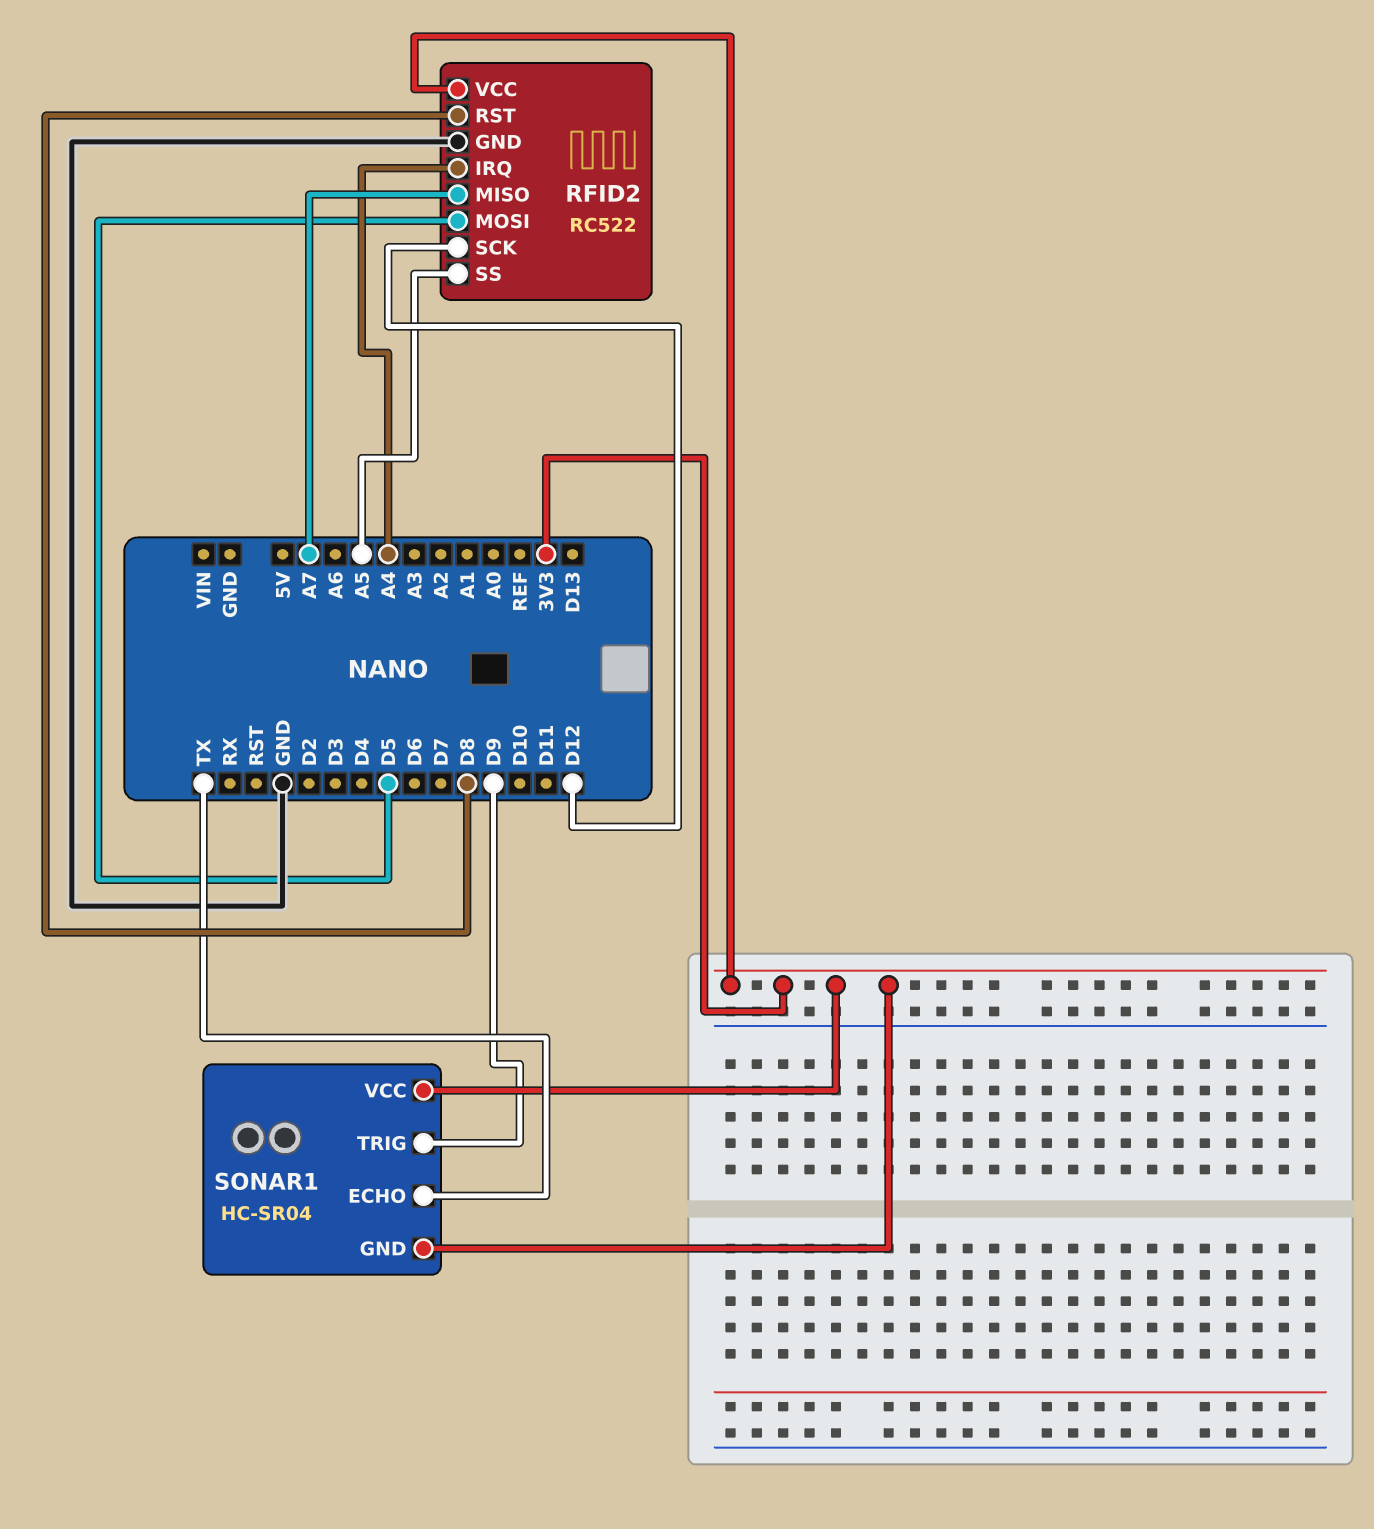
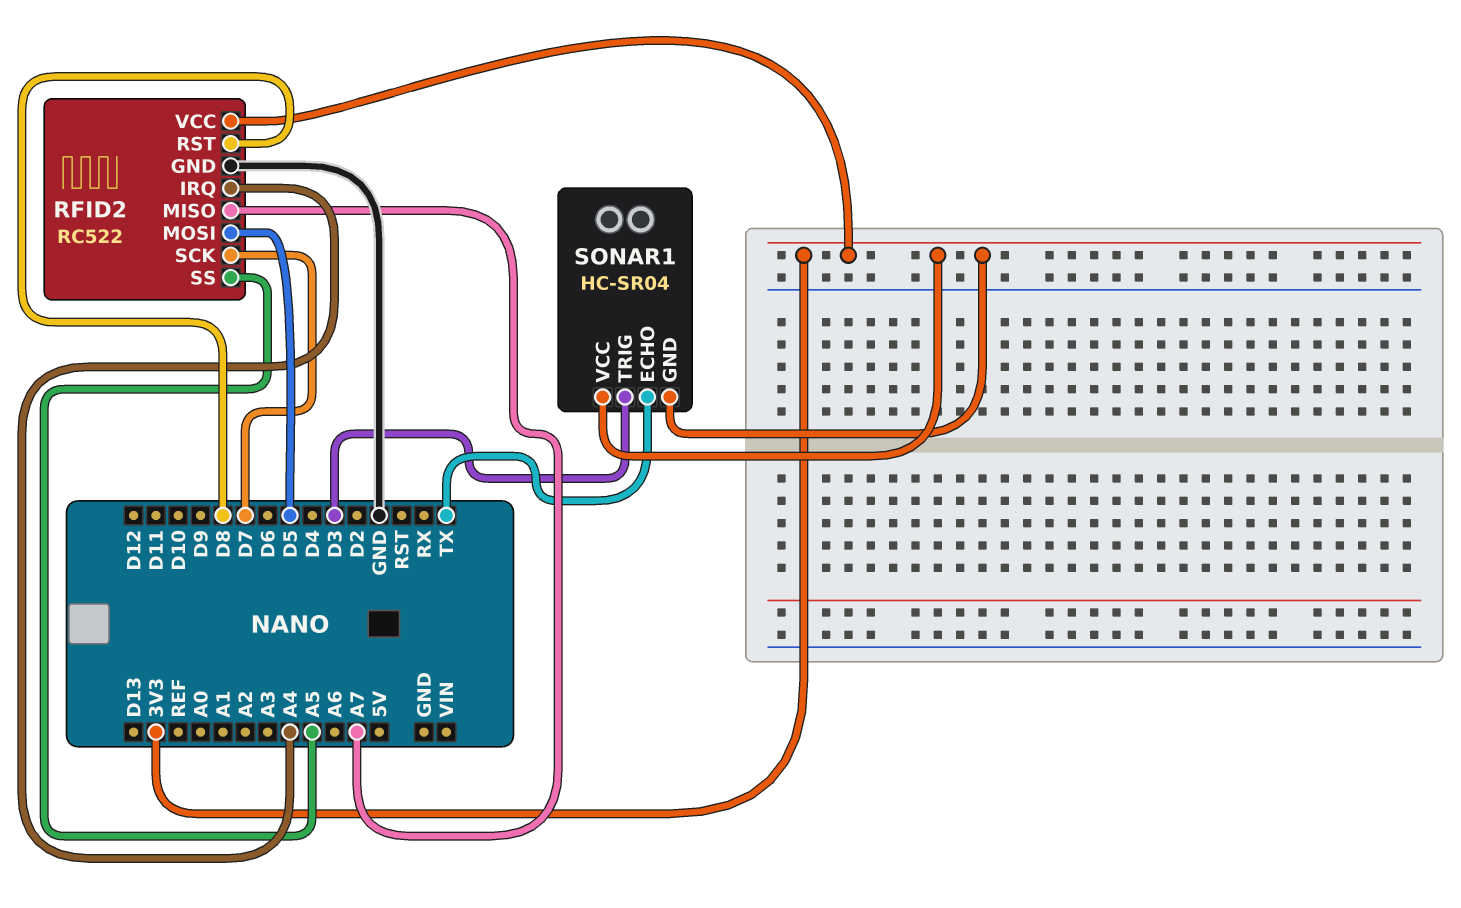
RFID2 pin SCK: D12 -> D7
SONAR1 pin TRIG: D9 -> D3

